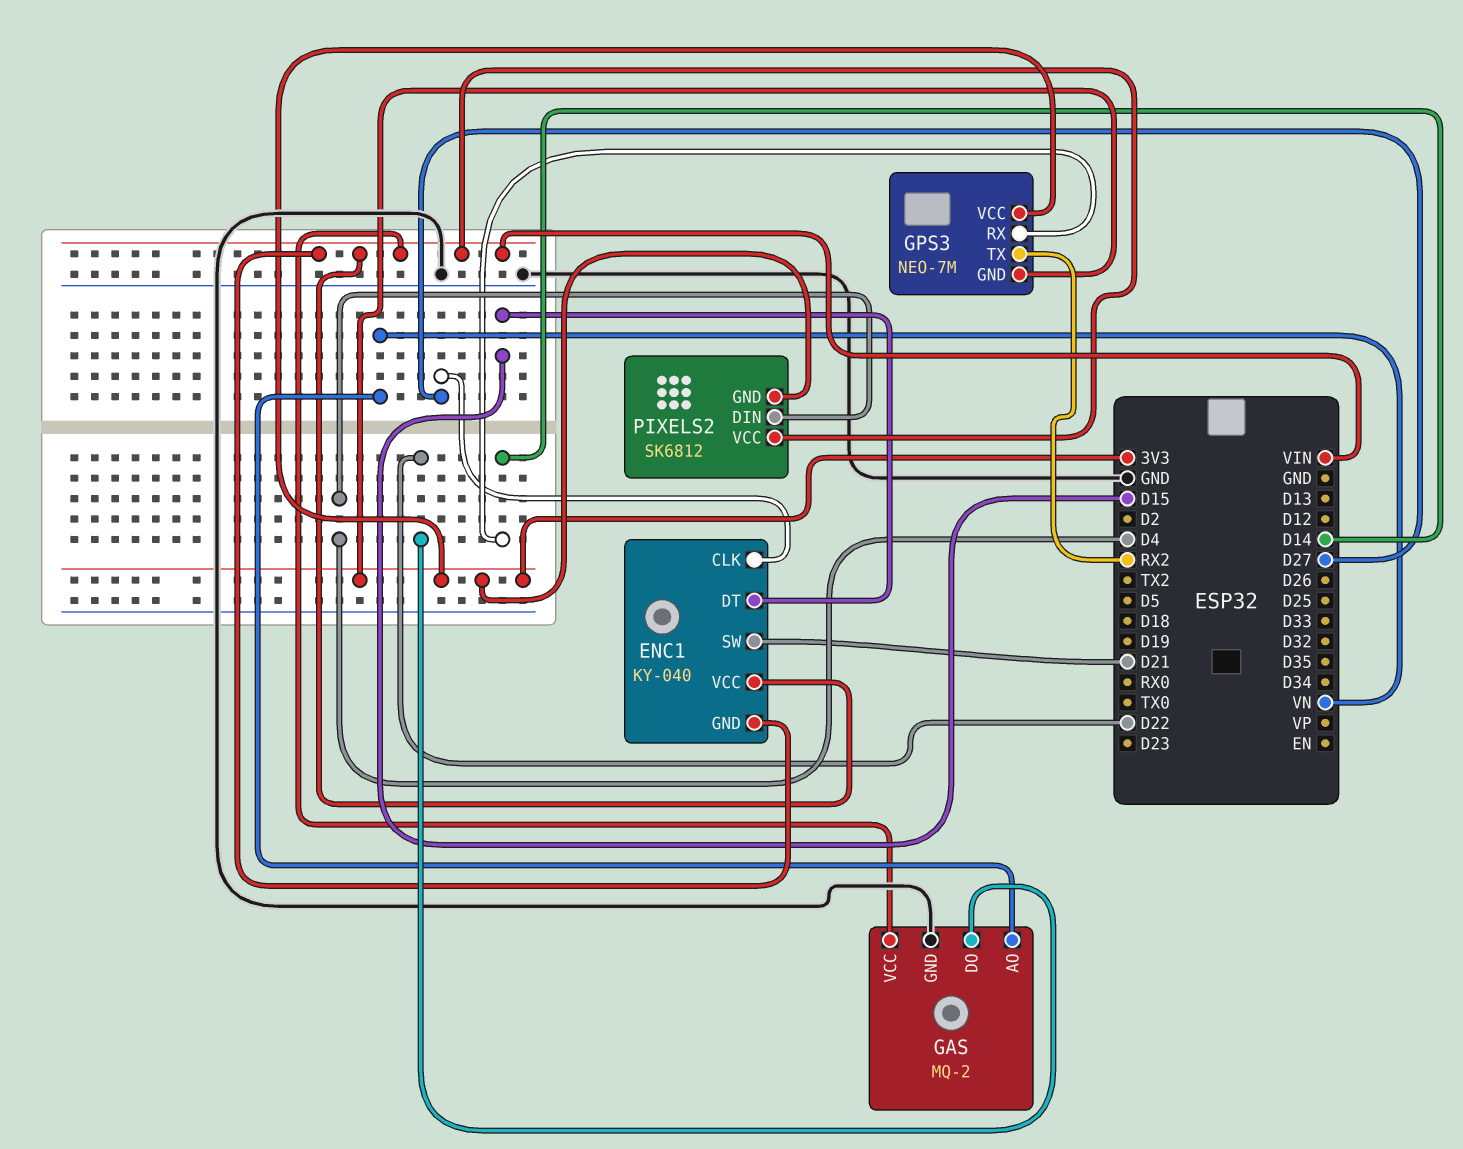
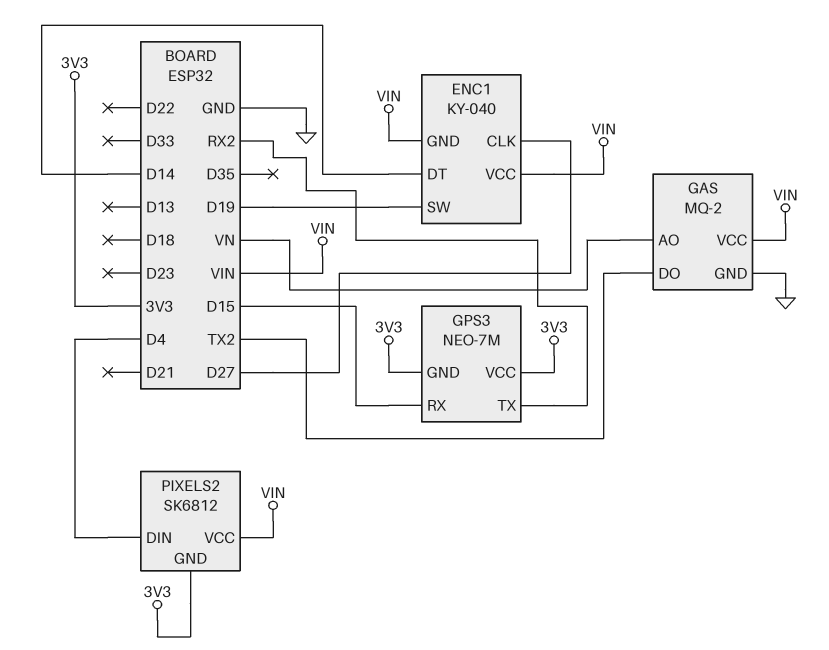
ENC1 pin DT: D15 -> D14
ENC1 pin SW: D21 -> D19
GAS pin DO: D22 -> TX2
GPS3 pin RX: D14 -> D15

